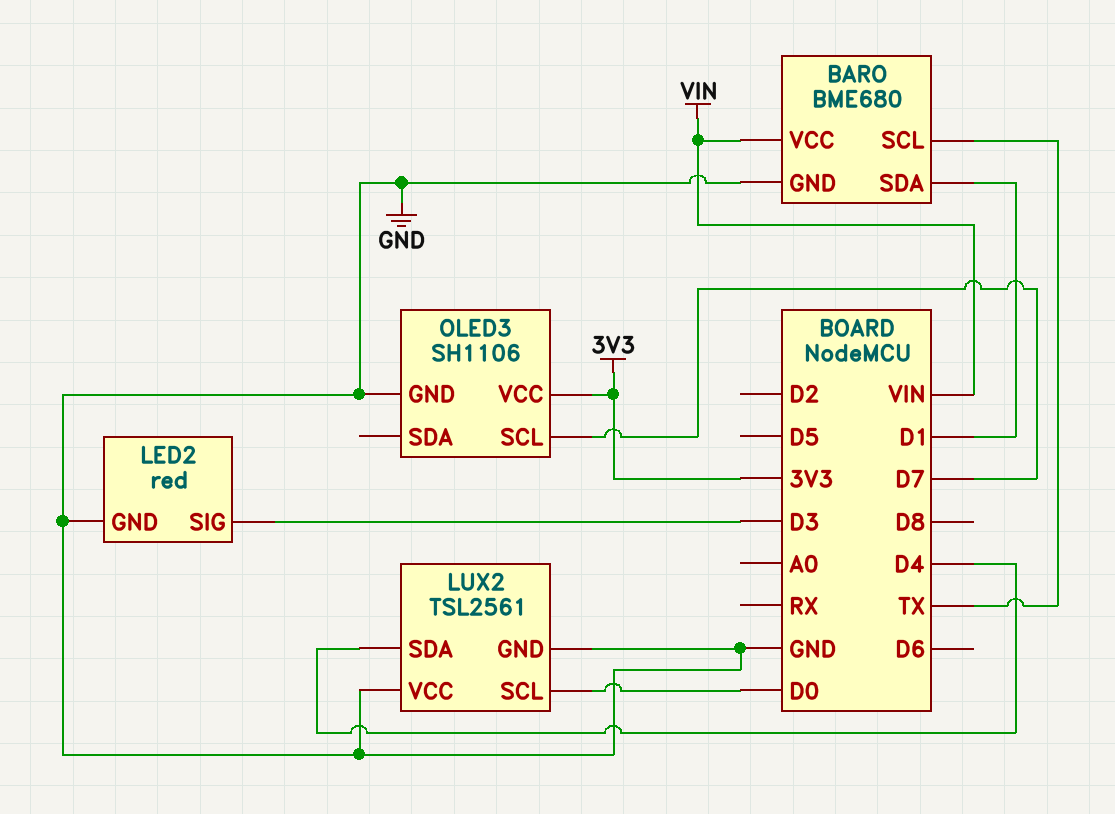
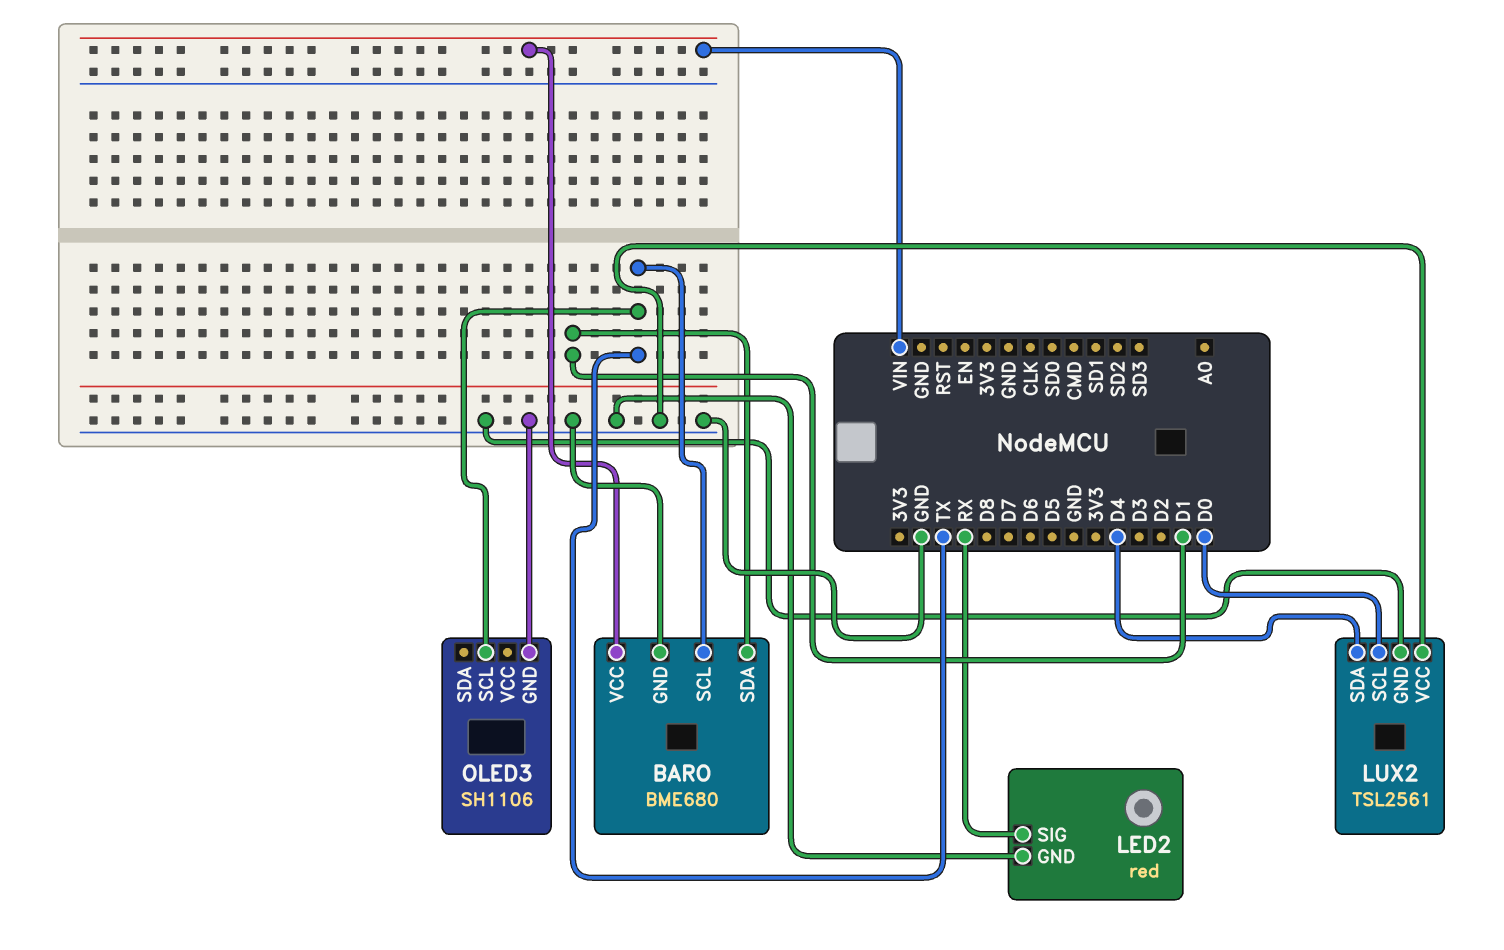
LED2 pin SIG: D3 -> RX
OLED3 pin SCL: D7 -> TX
OLED3 pin VCC: 3V3 -> none

